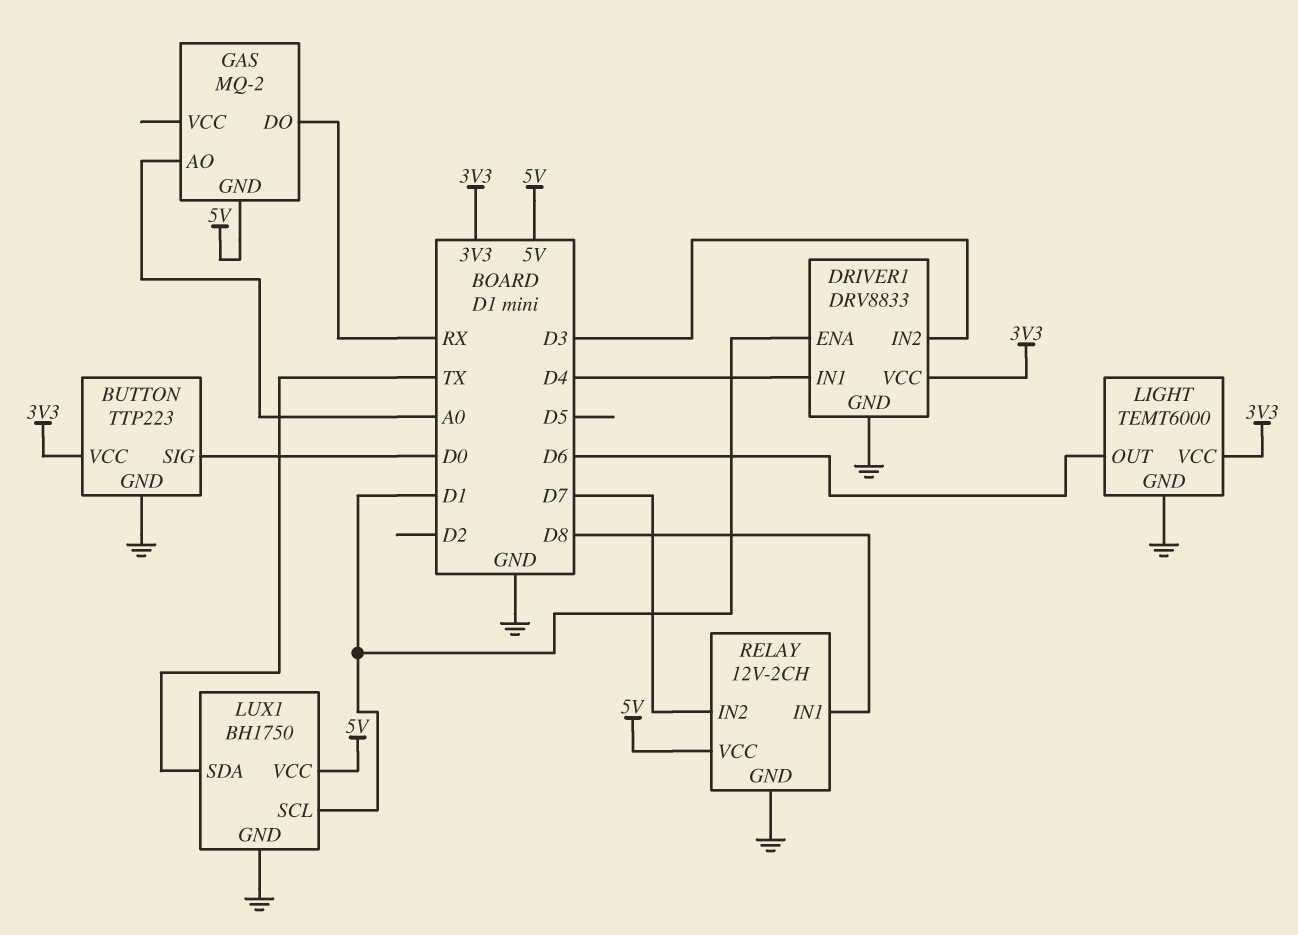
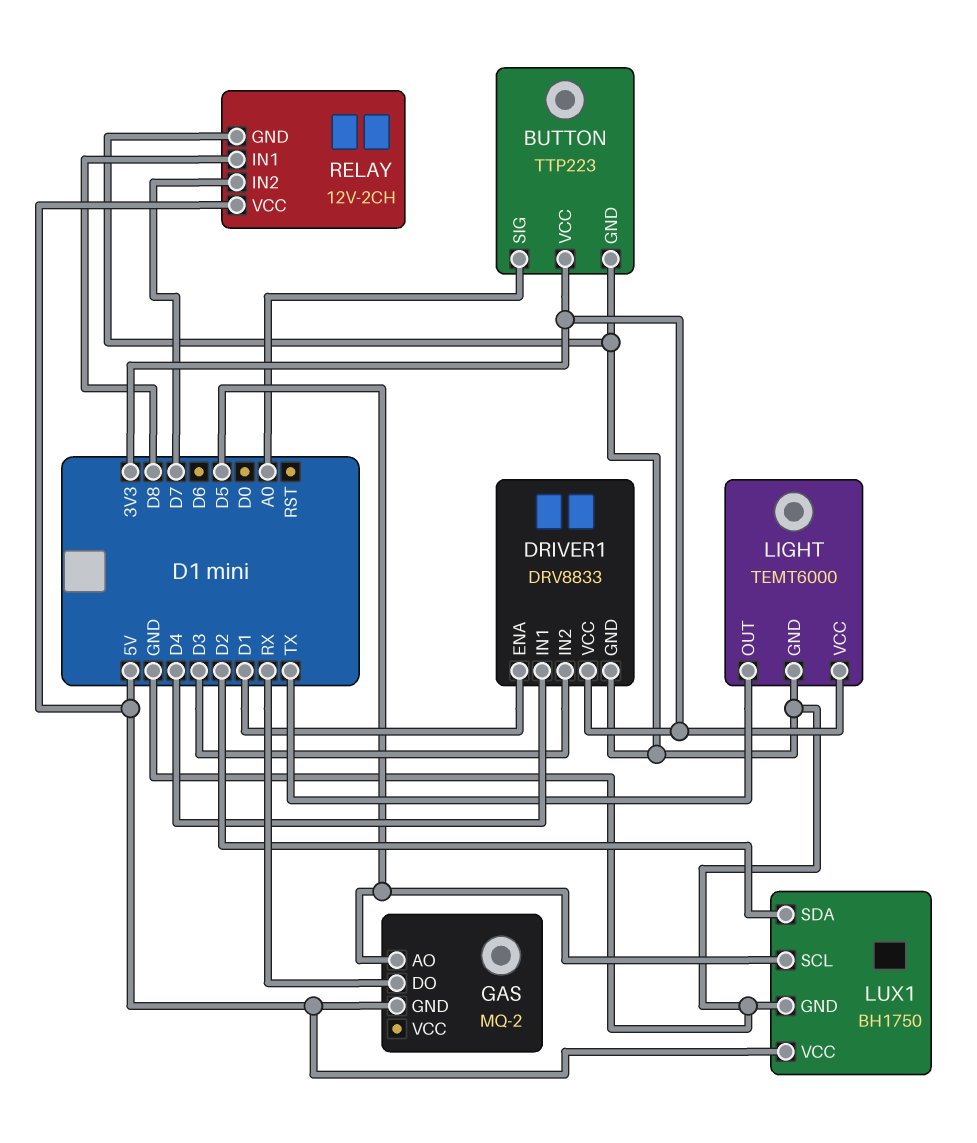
BUTTON pin SIG: D0 -> A0
GAS pin AO: A0 -> D5
LIGHT pin OUT: D6 -> TX
LUX1 pin SCL: D1 -> D5
LUX1 pin SDA: TX -> D2

